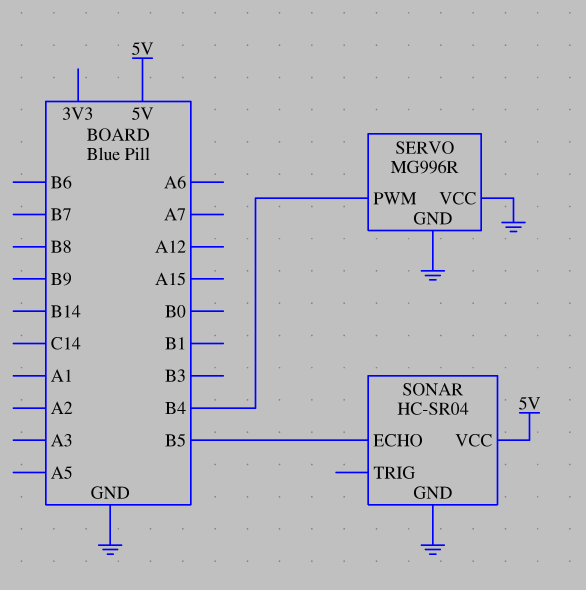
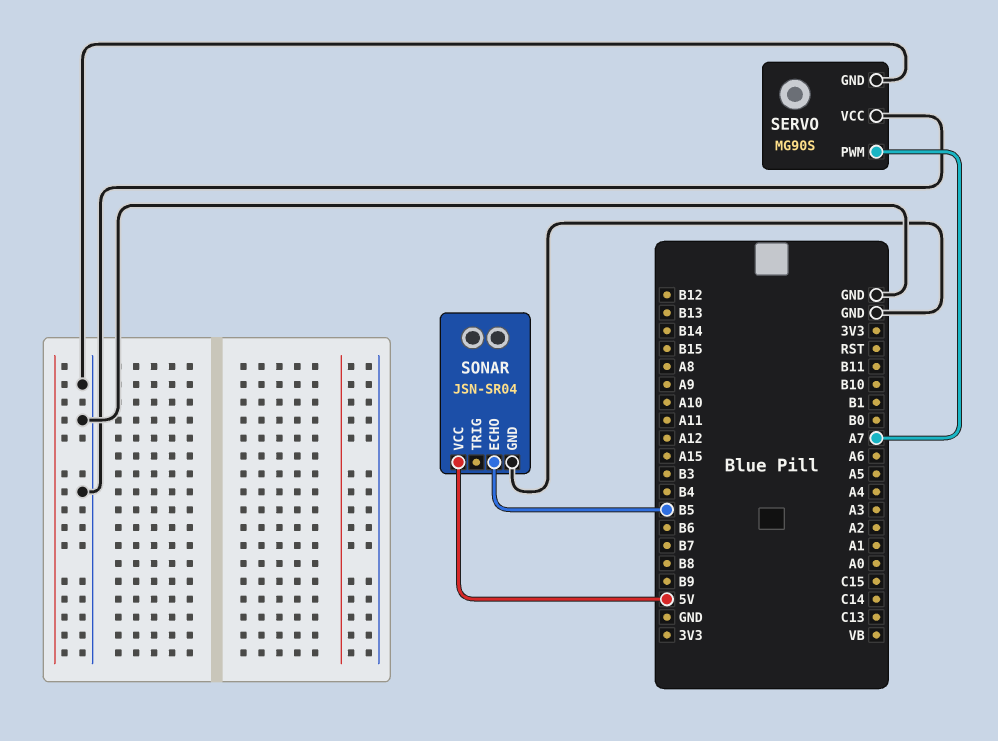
SERVO: MG996R -> MG90S
SERVO pin PWM: B4 -> A7
SONAR: HC-SR04 -> JSN-SR04

